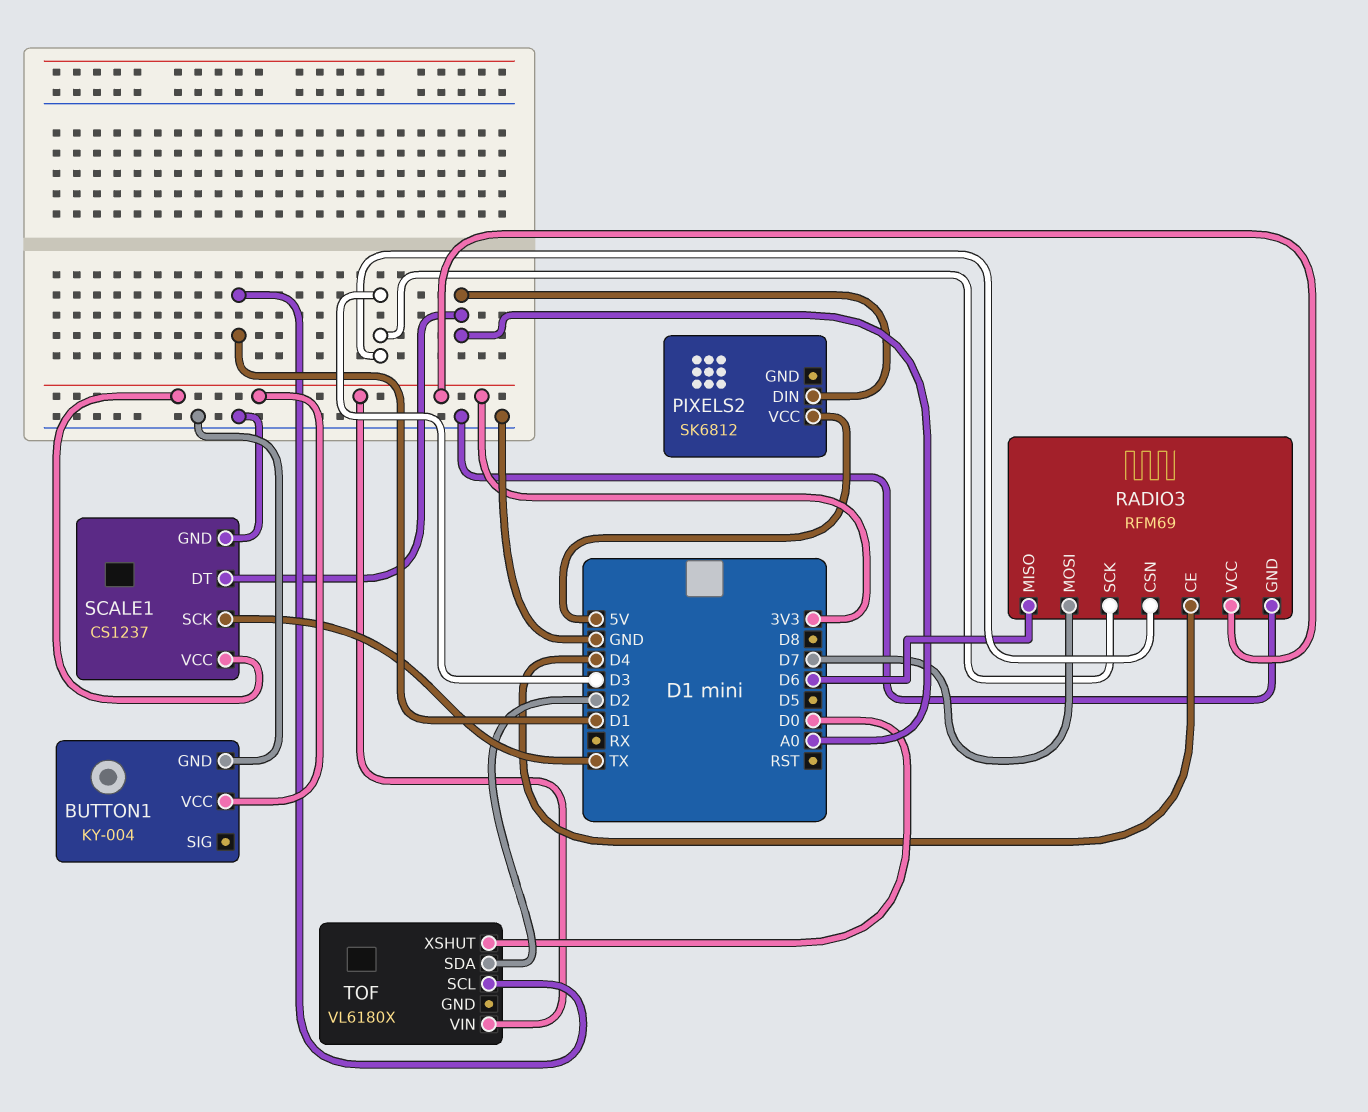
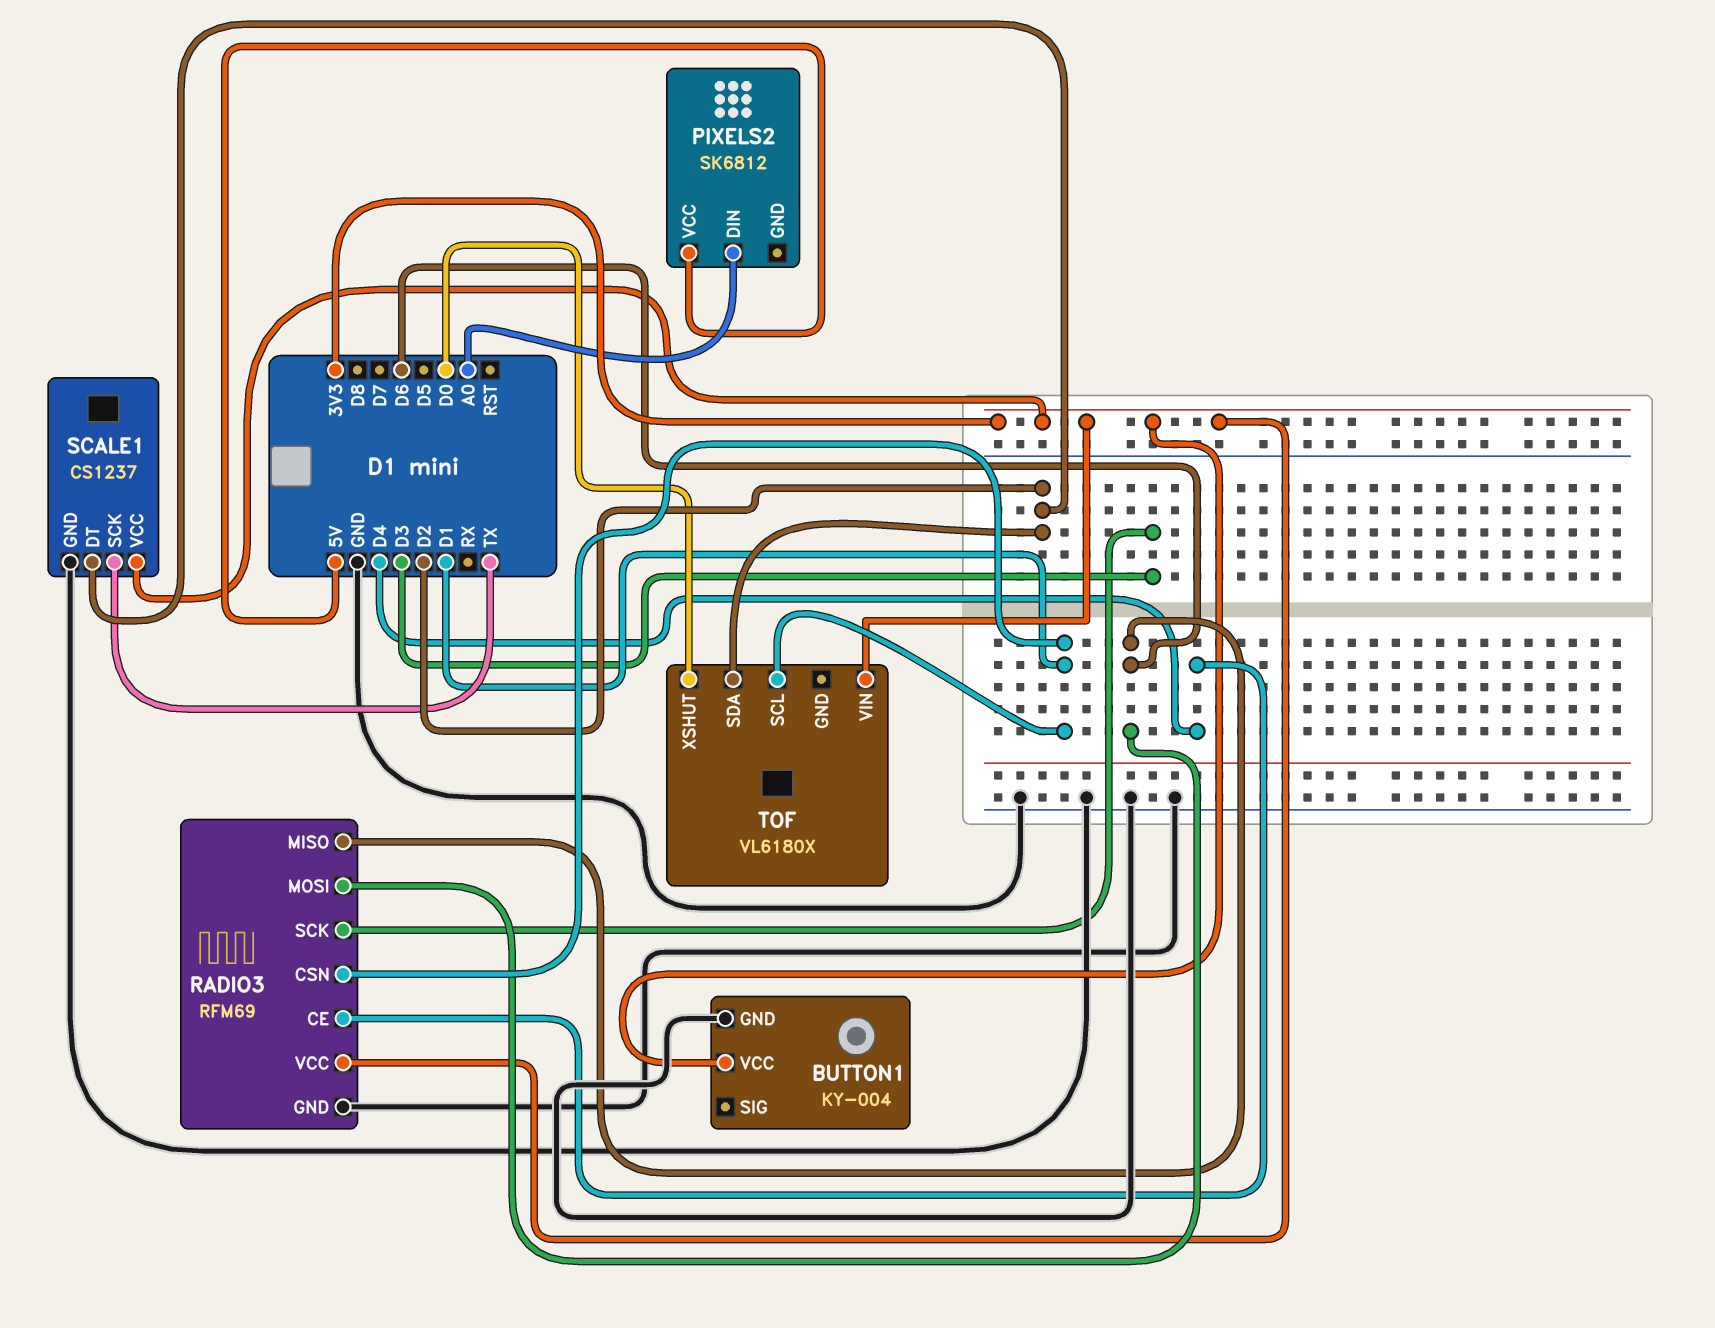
RADIO3 pin CSN: D3 -> D1
RADIO3 pin MOSI: D7 -> D6
SCALE1 pin DT: A0 -> D2

